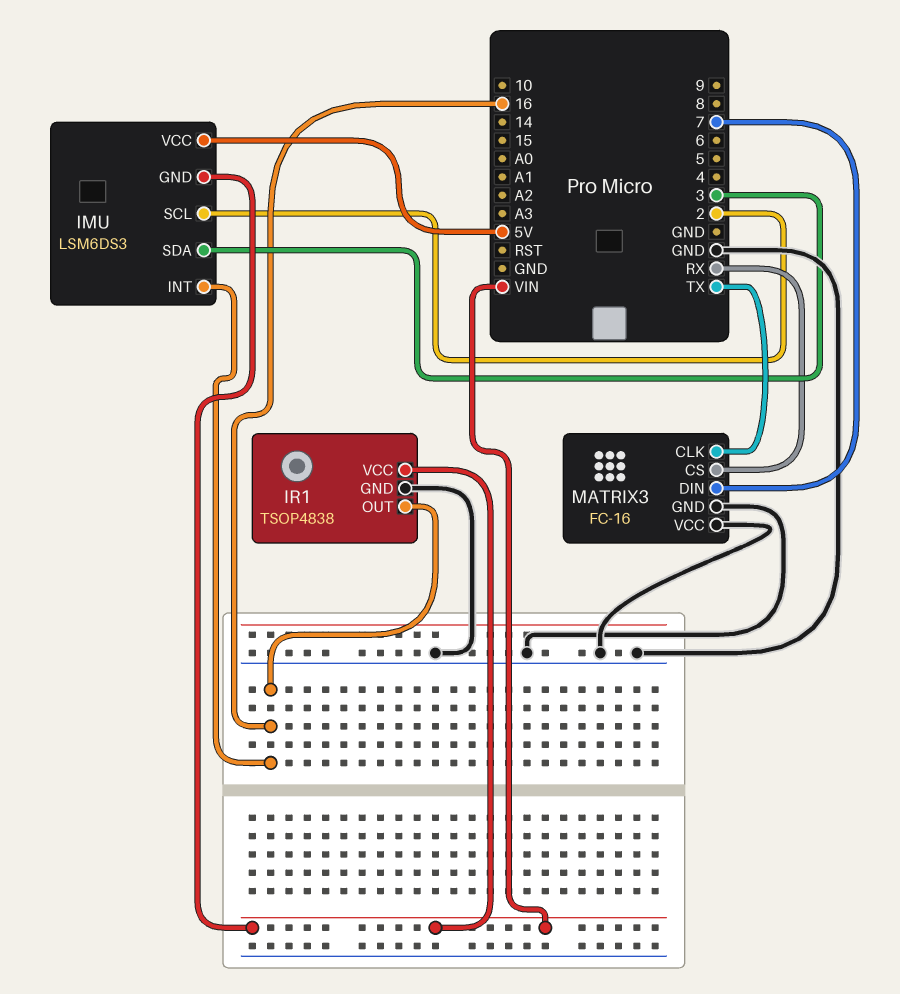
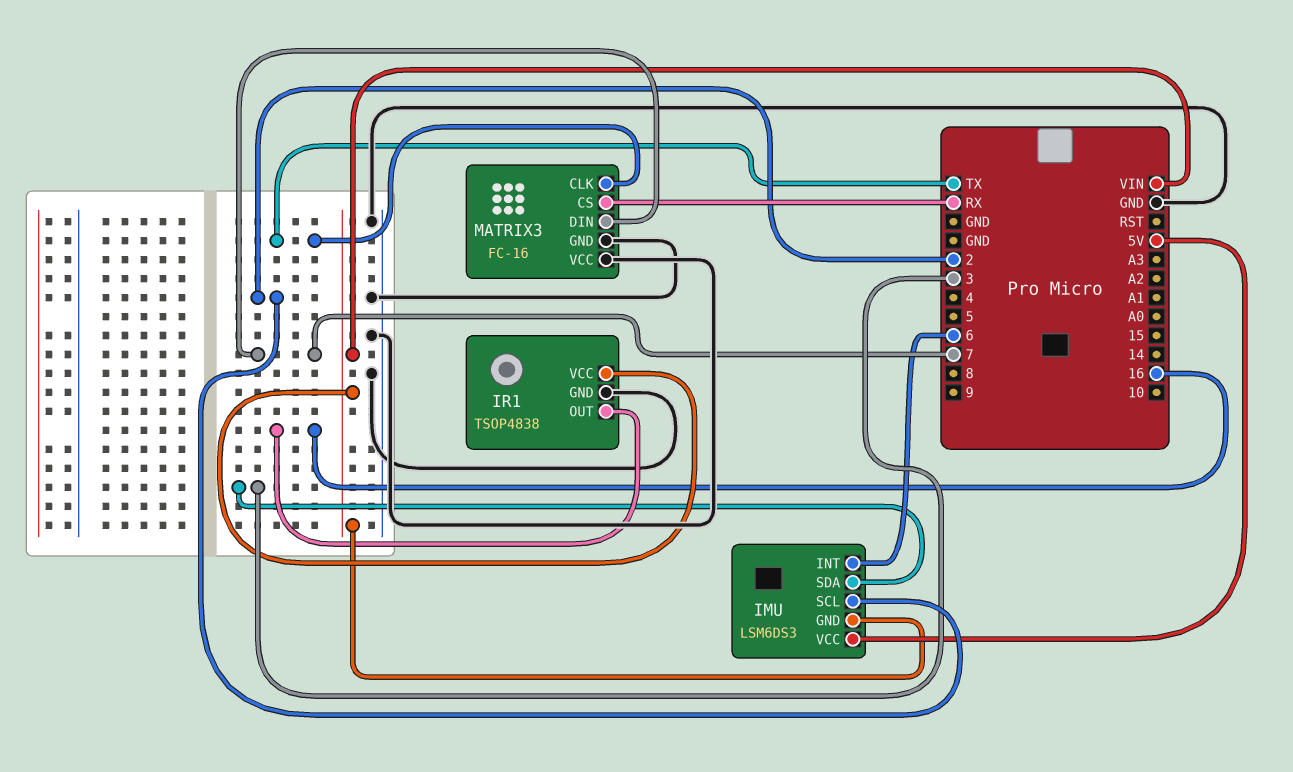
IMU pin INT: 16 -> 6

